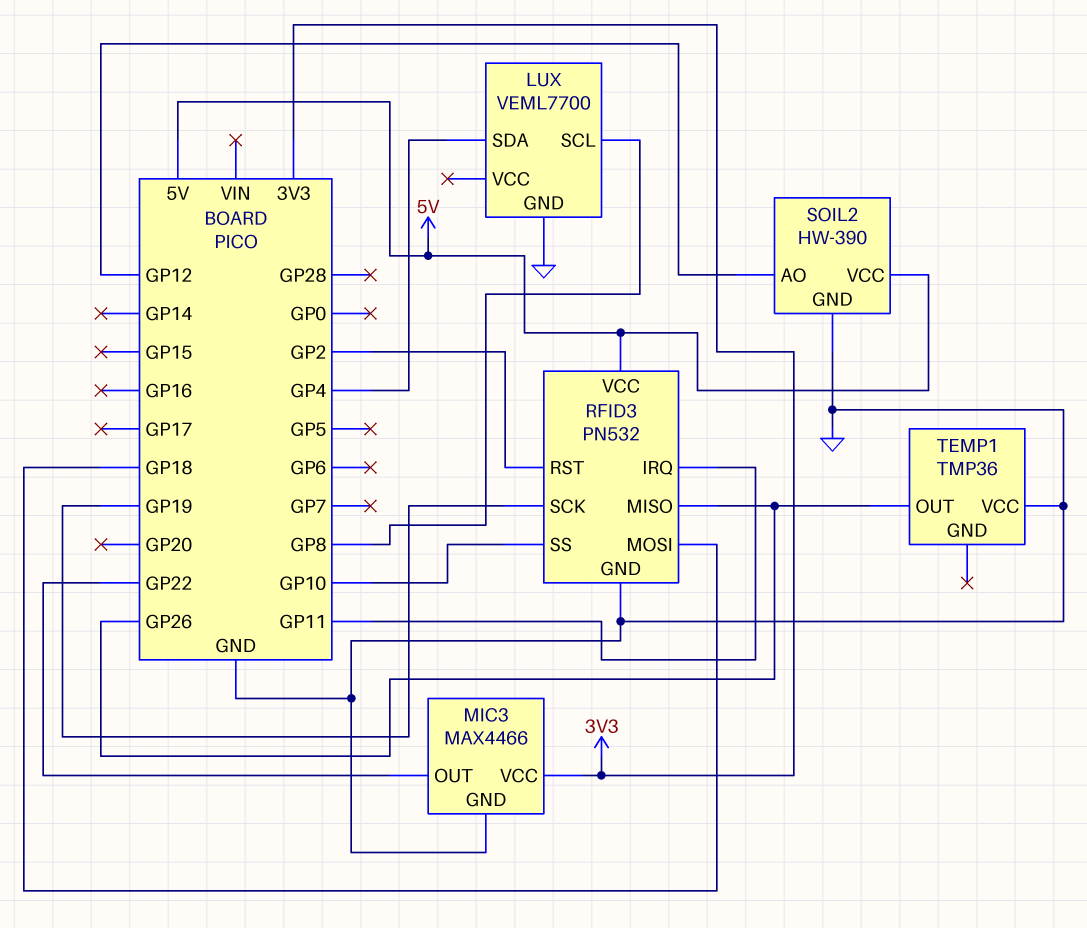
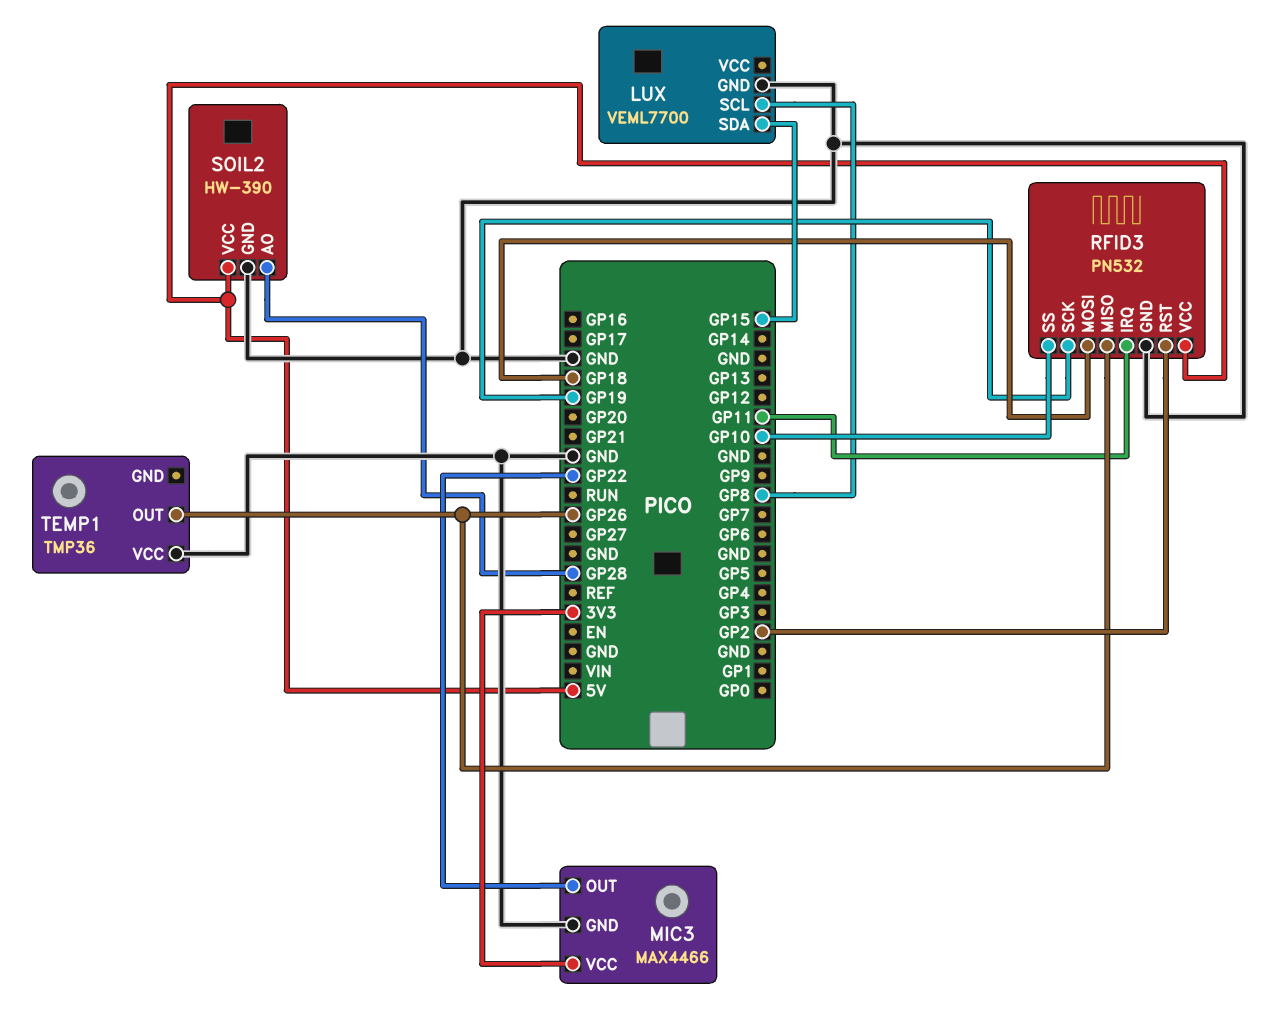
LUX pin SDA: GP4 -> GP15
SOIL2 pin AO: GP12 -> GP28

